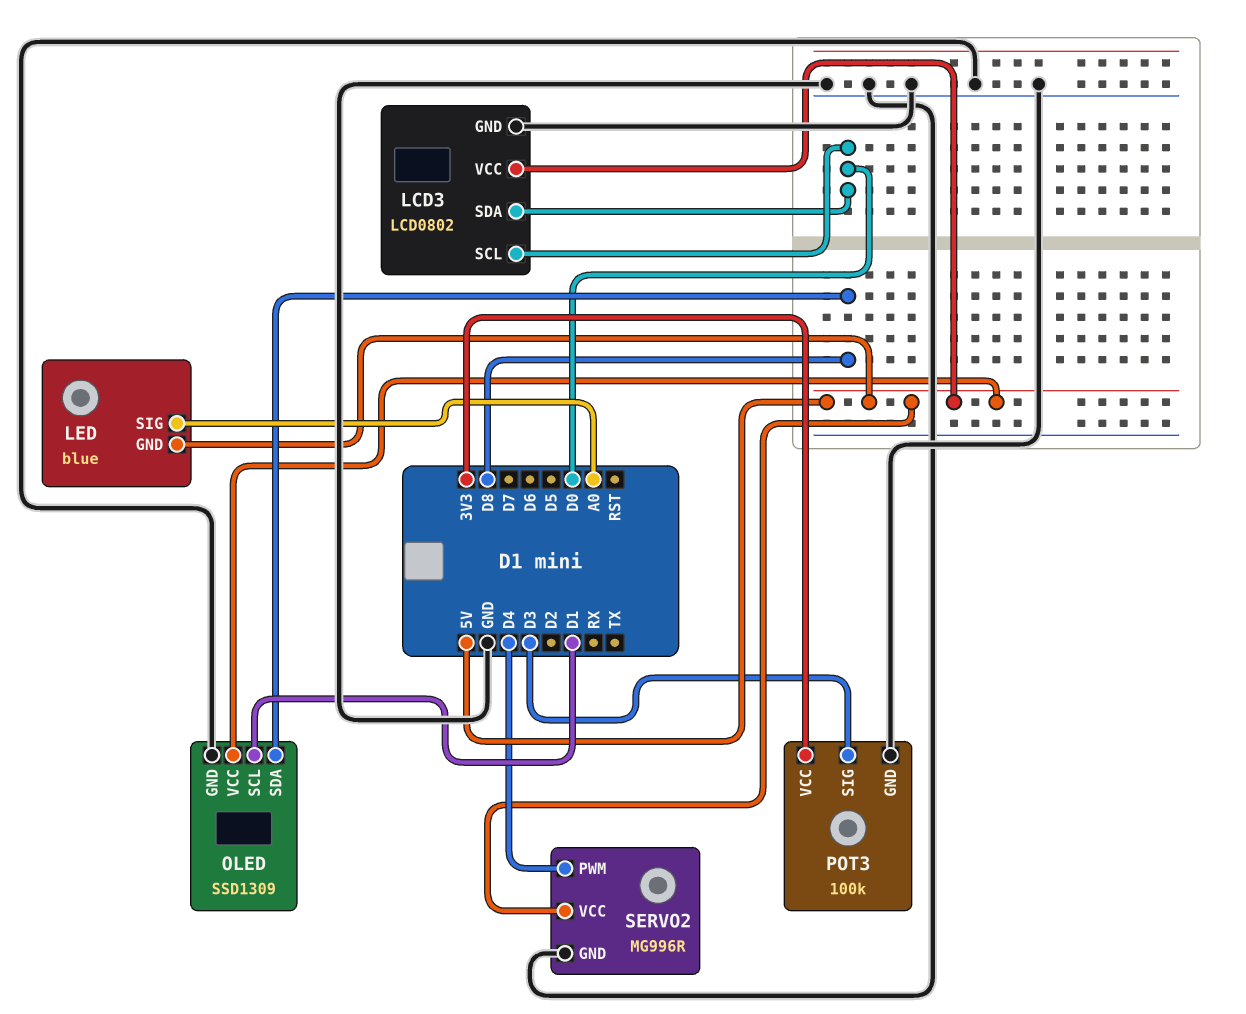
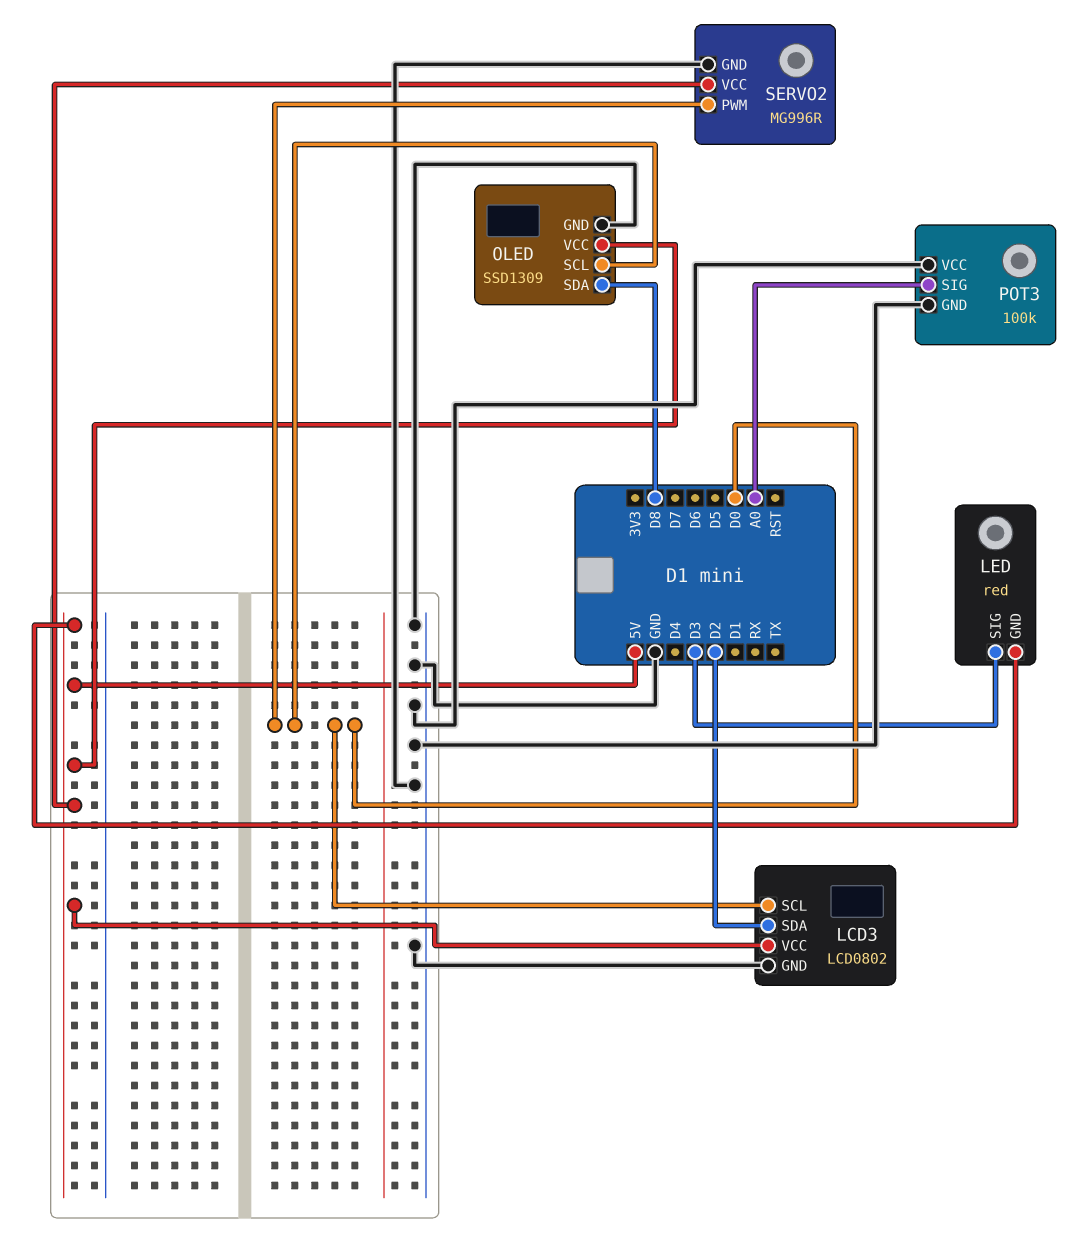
LCD3 pin SDA: D0 -> D2
LED: blue -> red
LED pin SIG: A0 -> D3
OLED pin SCL: D1 -> D0
POT3 pin SIG: D3 -> A0
POT3 pin VCC: 3V3 -> GND
SERVO2 pin PWM: D4 -> D0

